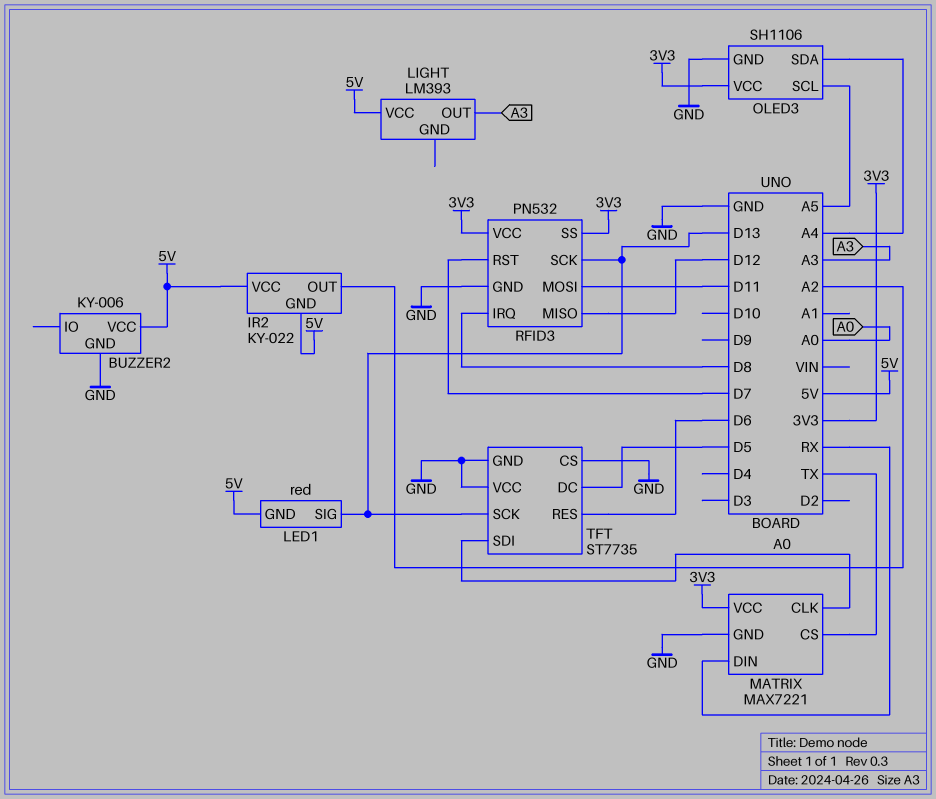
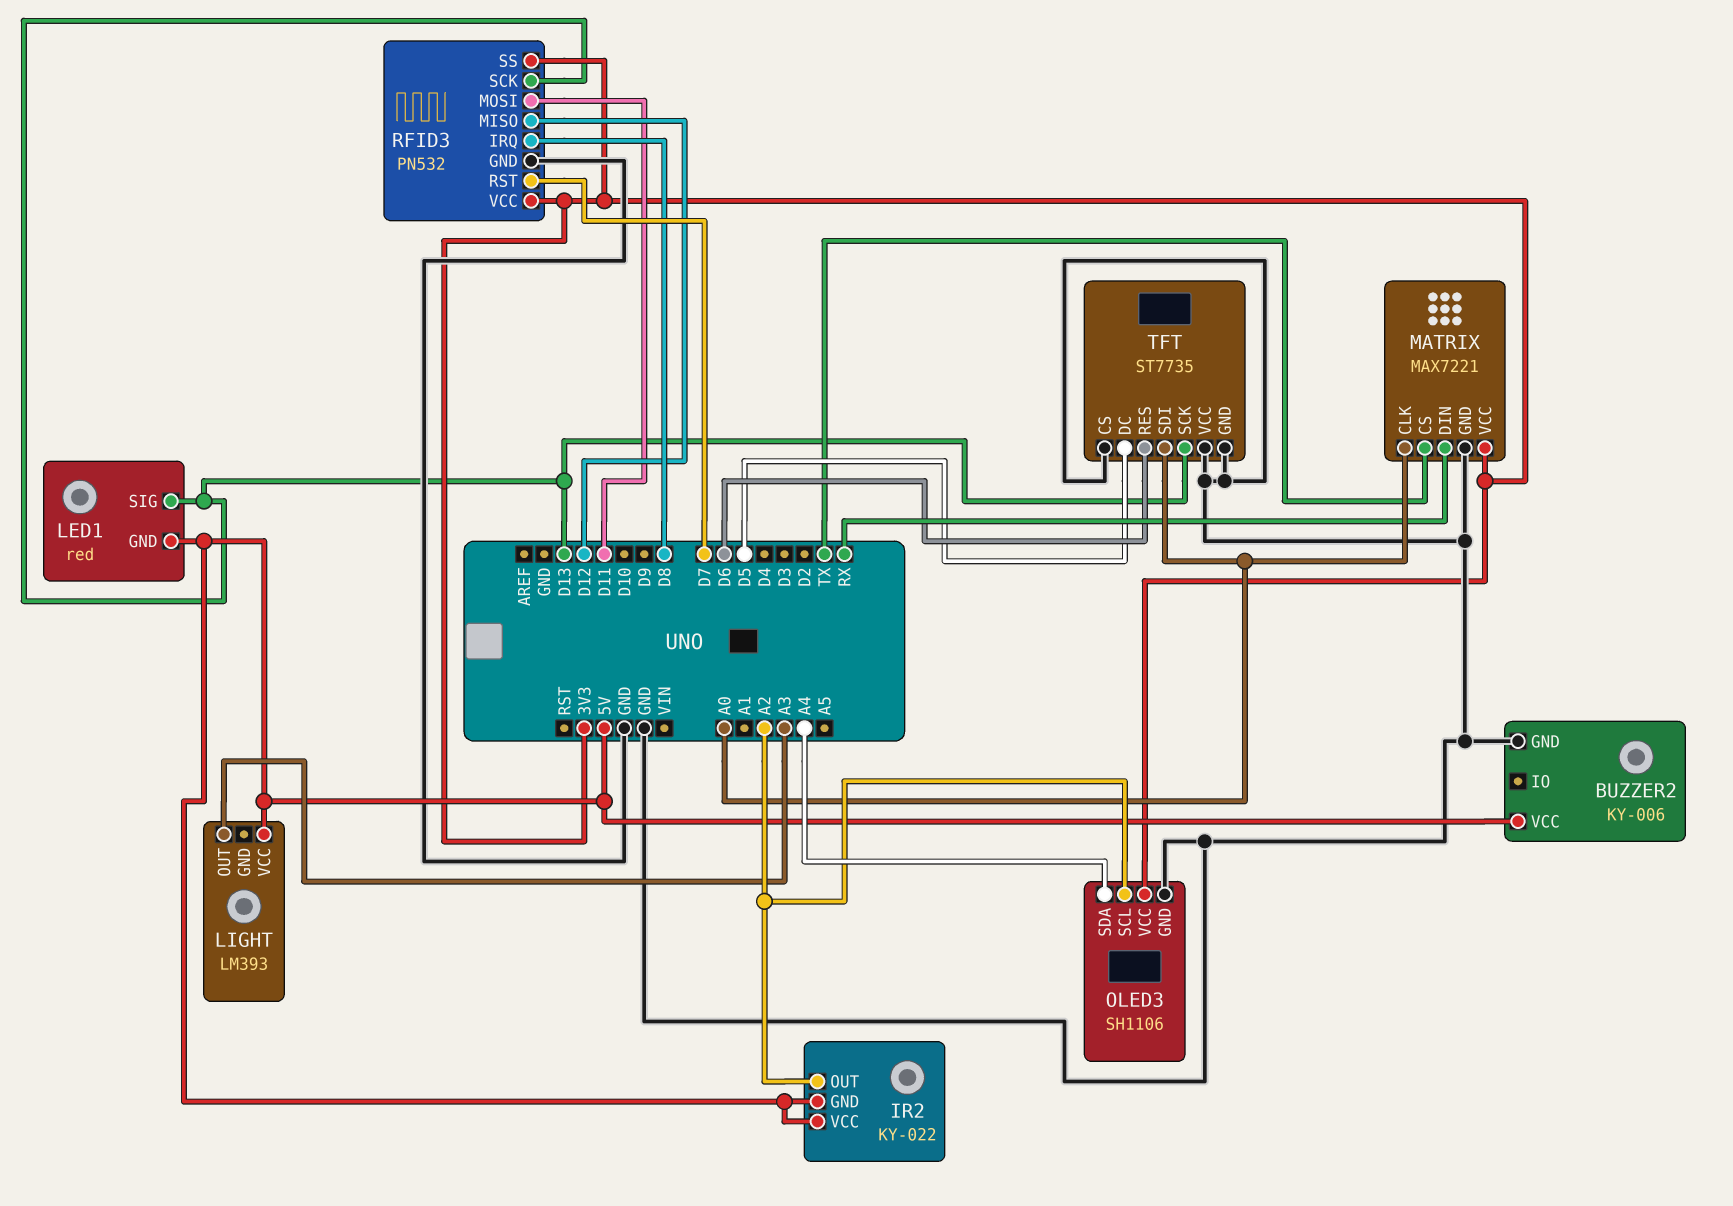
OLED3 pin SCL: A5 -> A2

